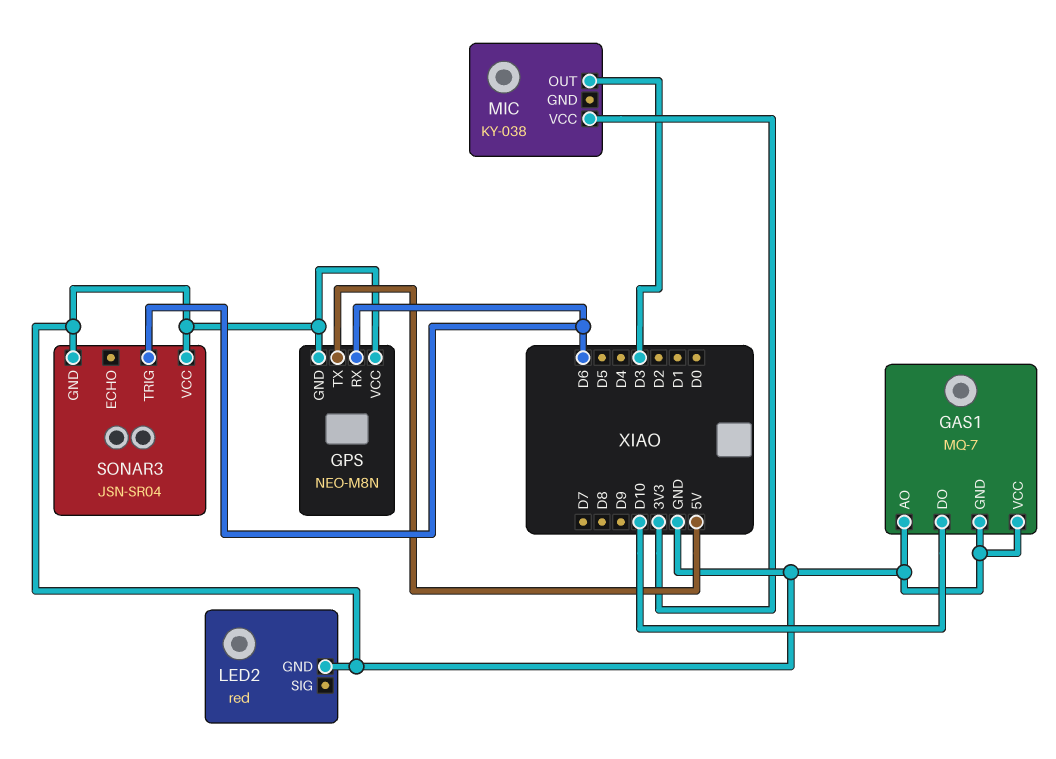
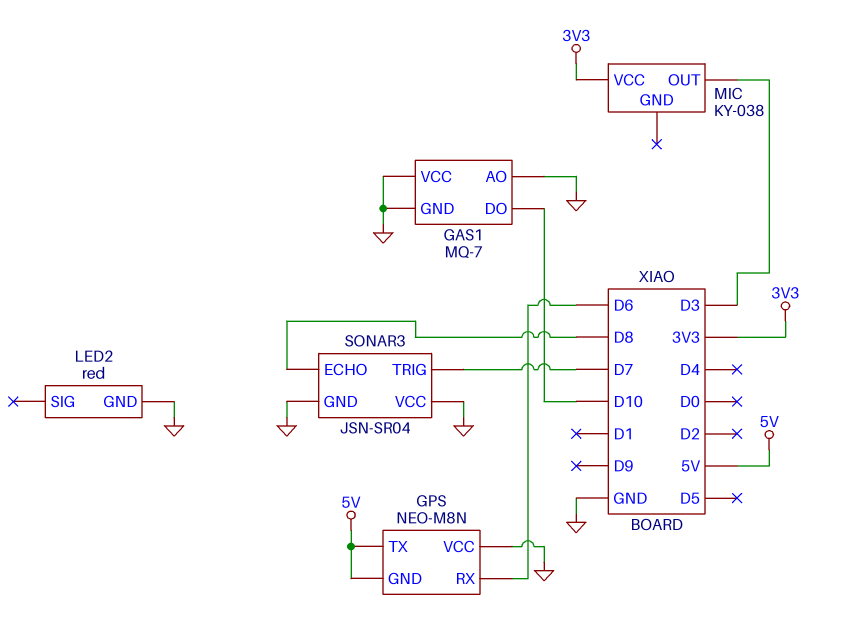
GPS pin GND: GND -> 5V
SONAR3 pin ECHO: none -> D8
SONAR3 pin TRIG: D6 -> D7

